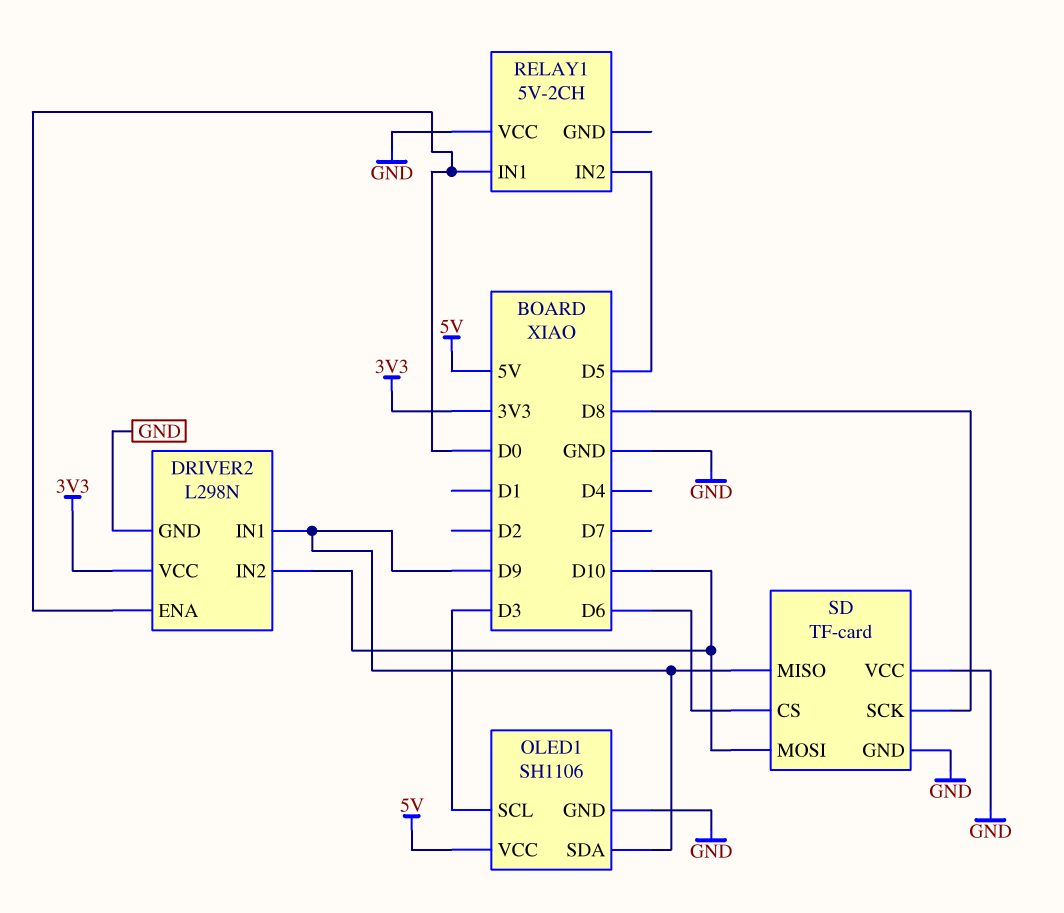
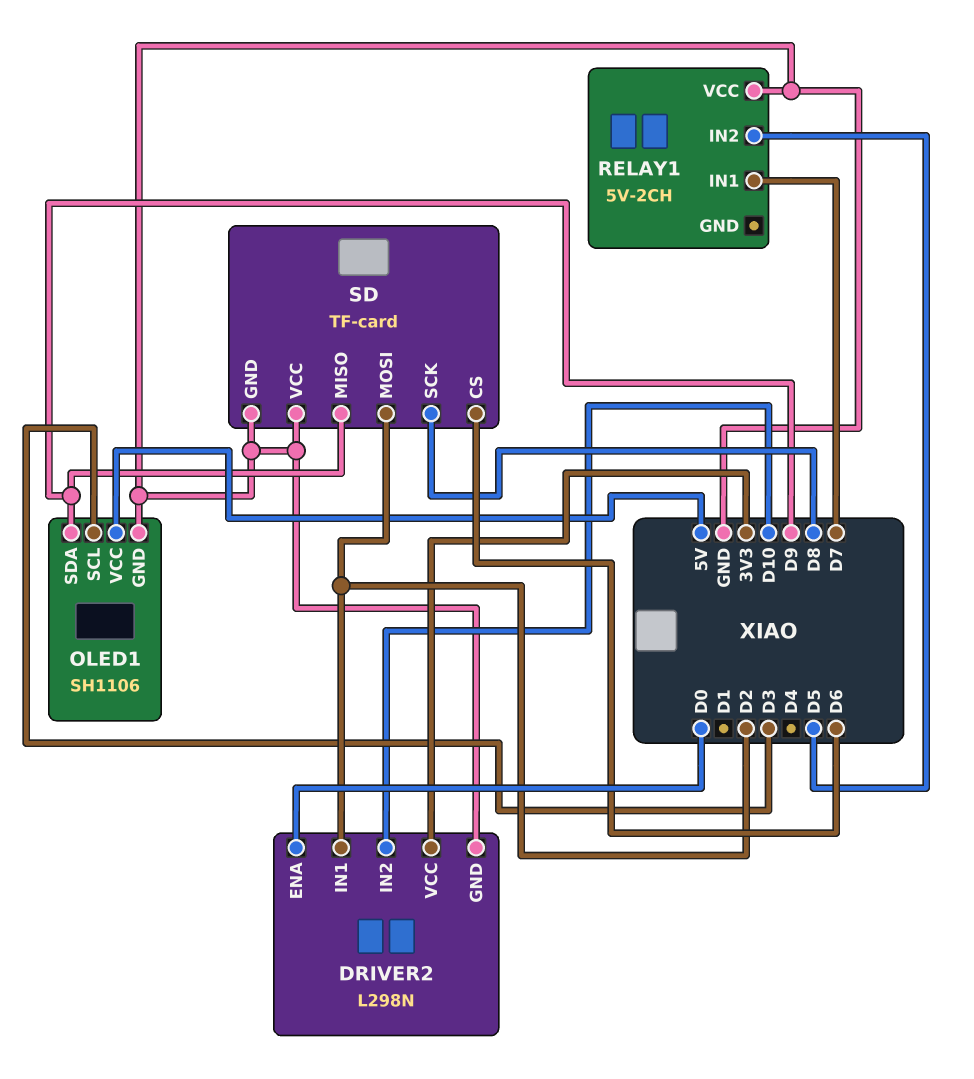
DRIVER2 pin IN1: D9 -> D2
RELAY1 pin IN1: D0 -> D7
SD pin MOSI: D10 -> D2

